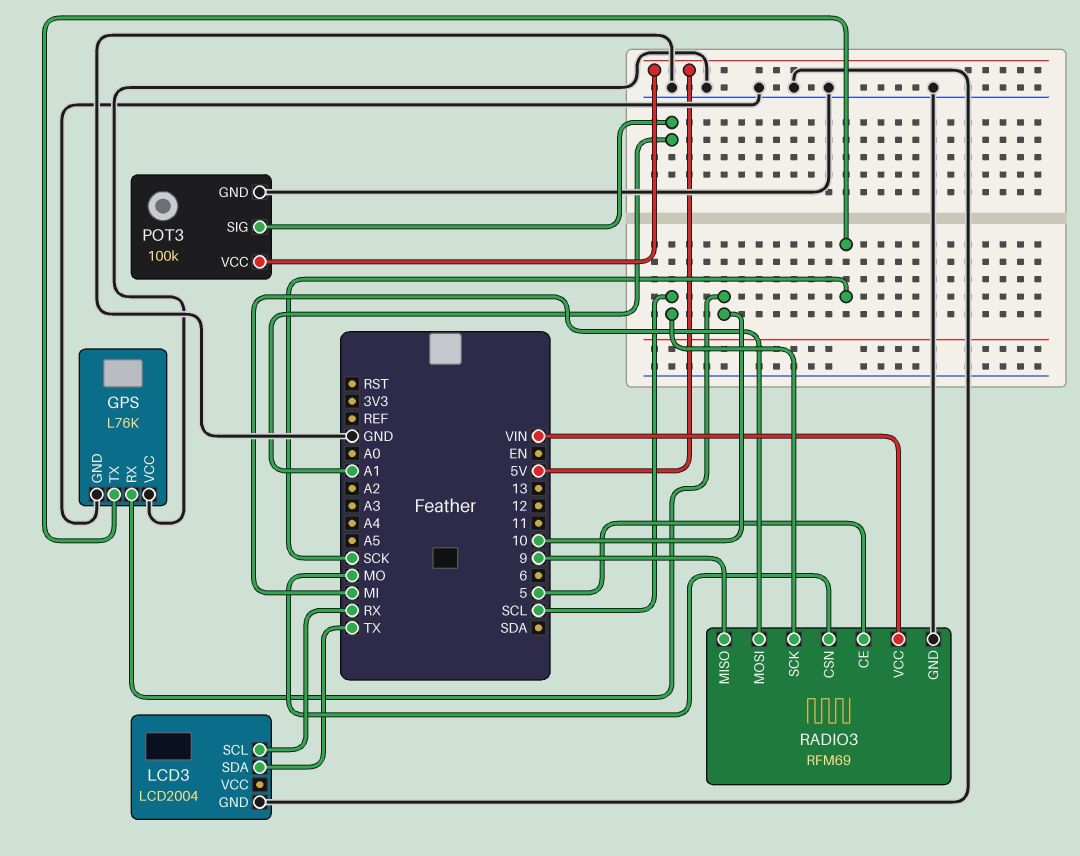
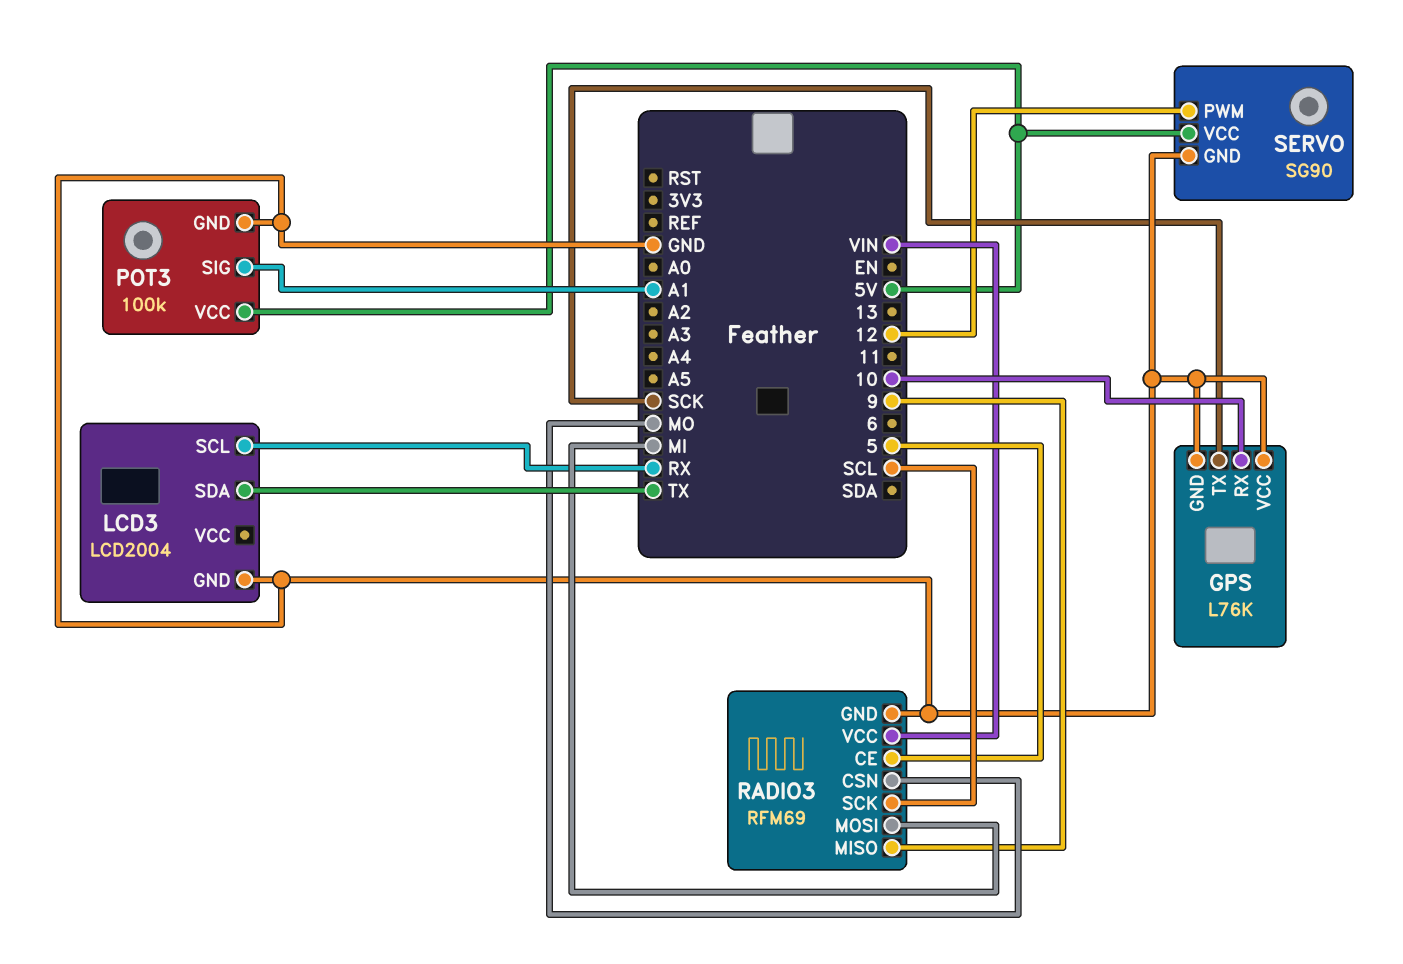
SERVO: none -> SG90
SERVO pin GND: none -> GND
SERVO pin PWM: none -> 12
SERVO pin VCC: none -> 5V

